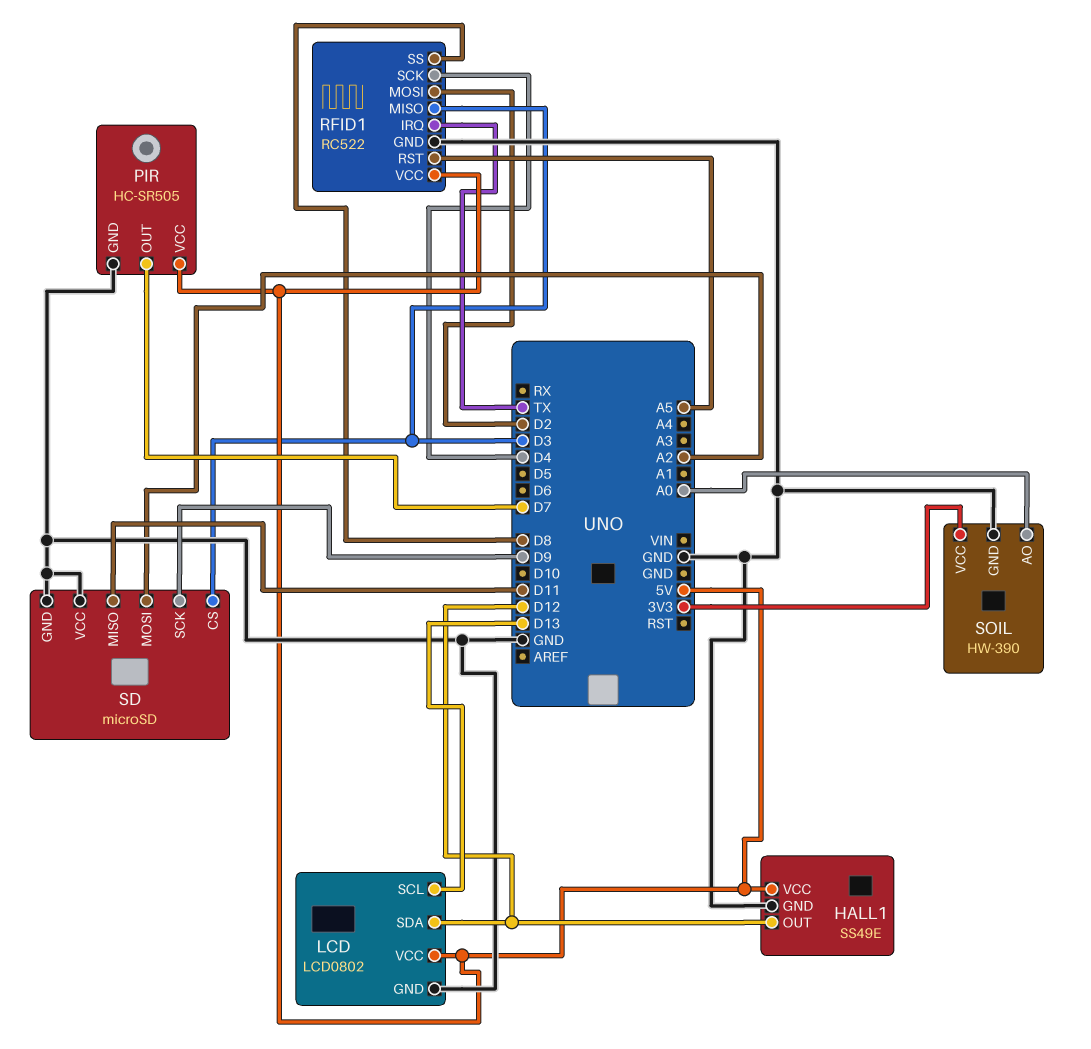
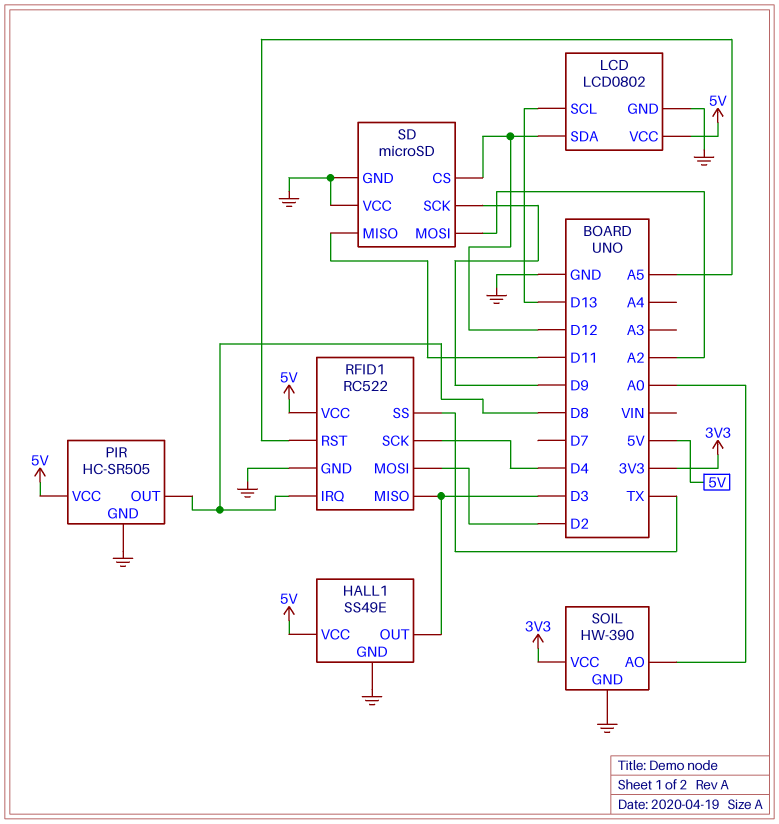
HALL1 pin OUT: D12 -> D3
PIR pin OUT: D7 -> D8
RFID1 pin IRQ: TX -> D8
RFID1 pin SS: D8 -> TX
SD pin CS: D3 -> D12

